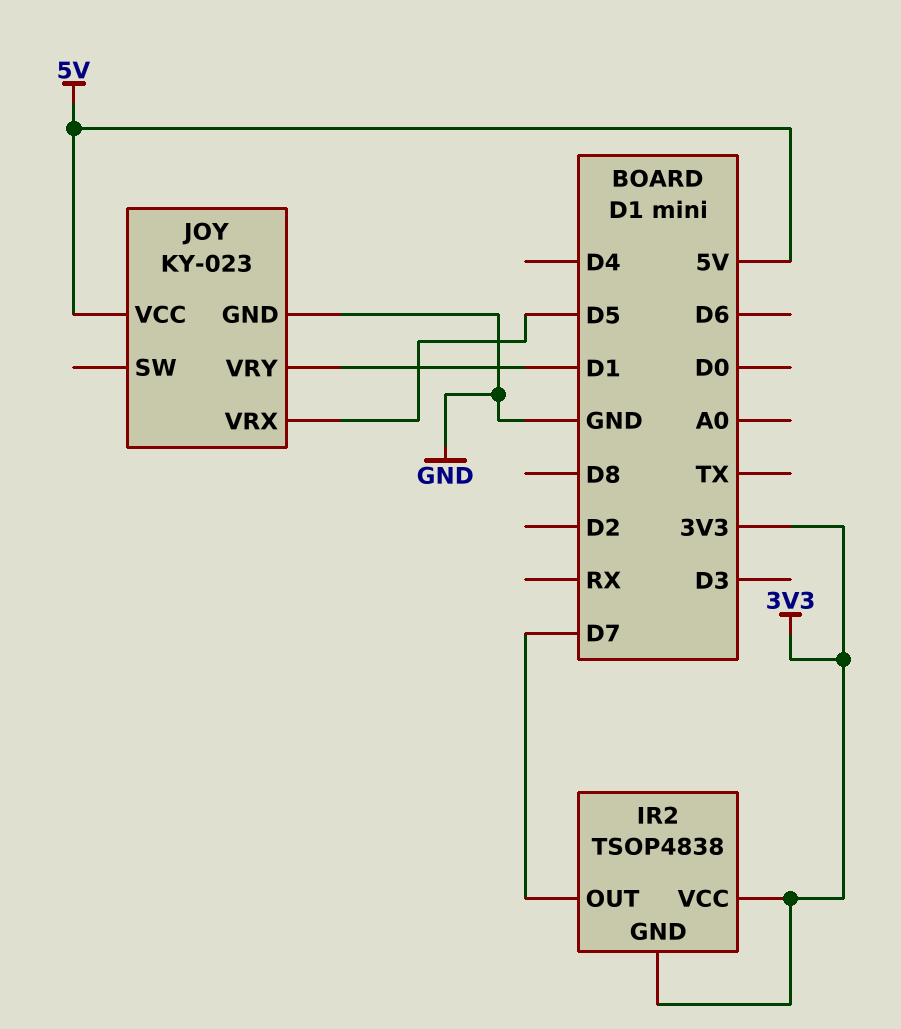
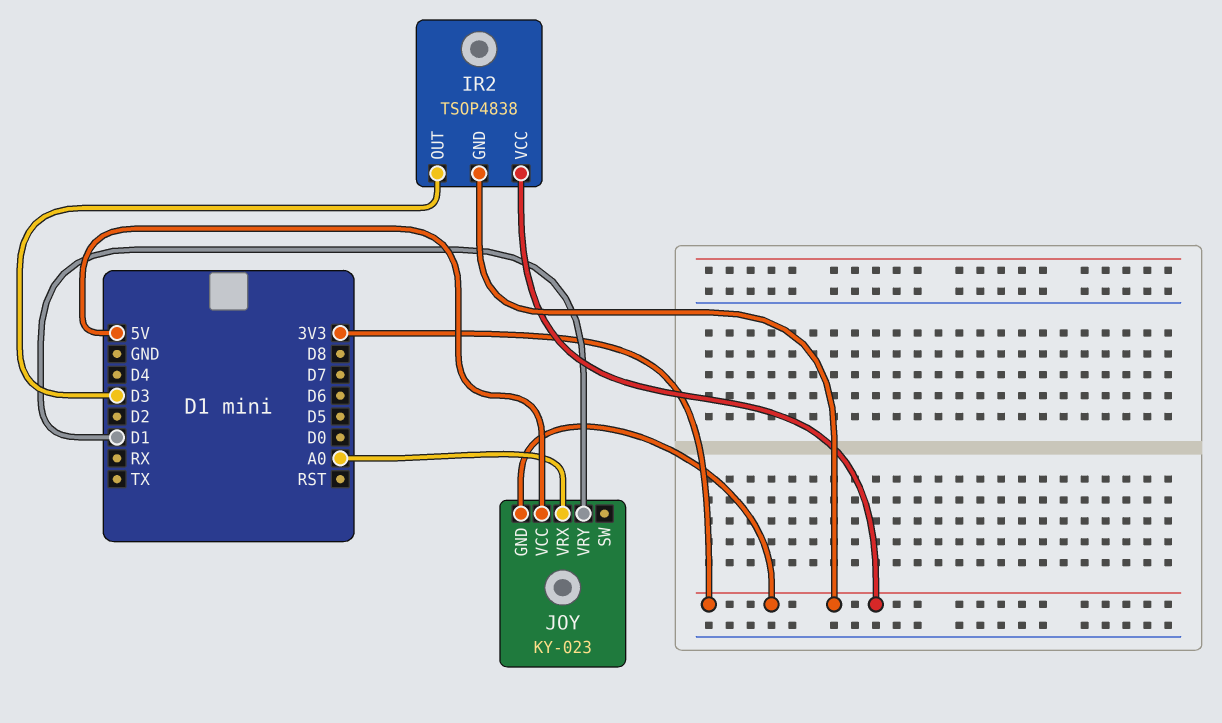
IR2 pin OUT: D7 -> D3
JOY pin GND: GND -> 3V3
JOY pin VRX: D5 -> A0

